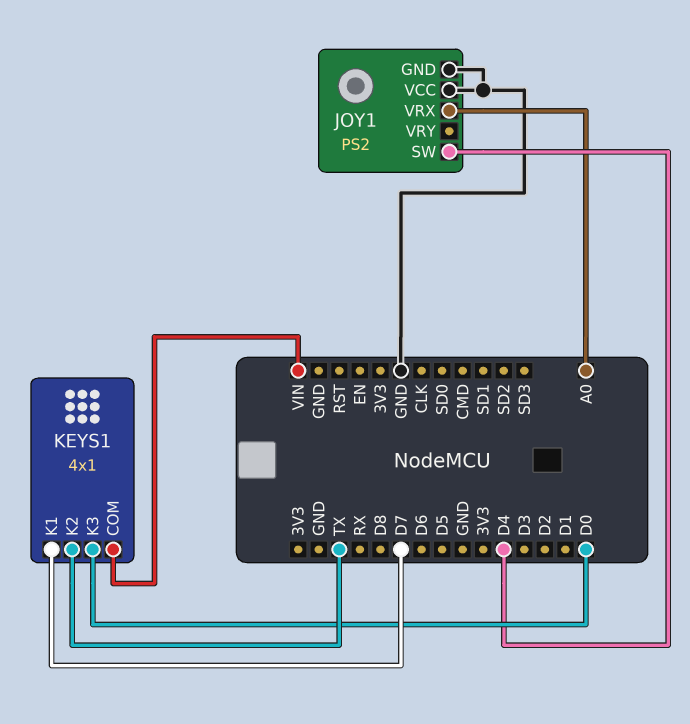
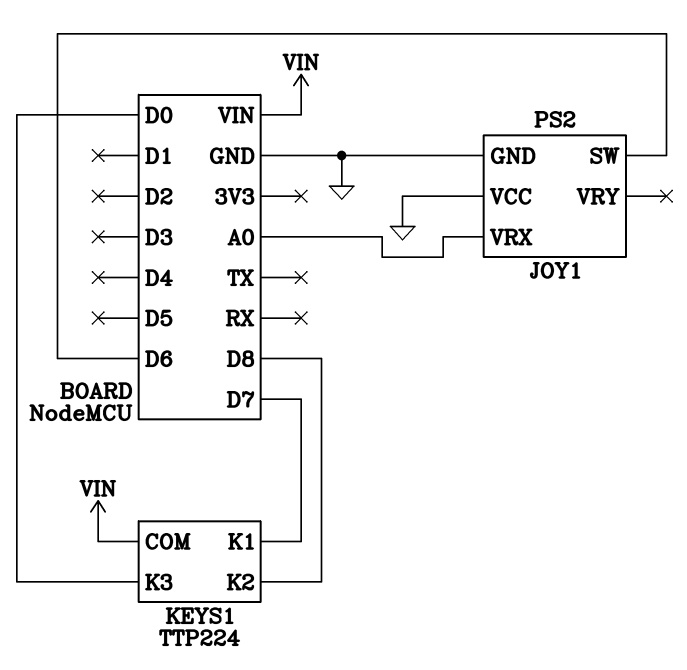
JOY1 pin SW: D4 -> D6
KEYS1: 4x1 -> TTP224
KEYS1 pin K2: TX -> D8

